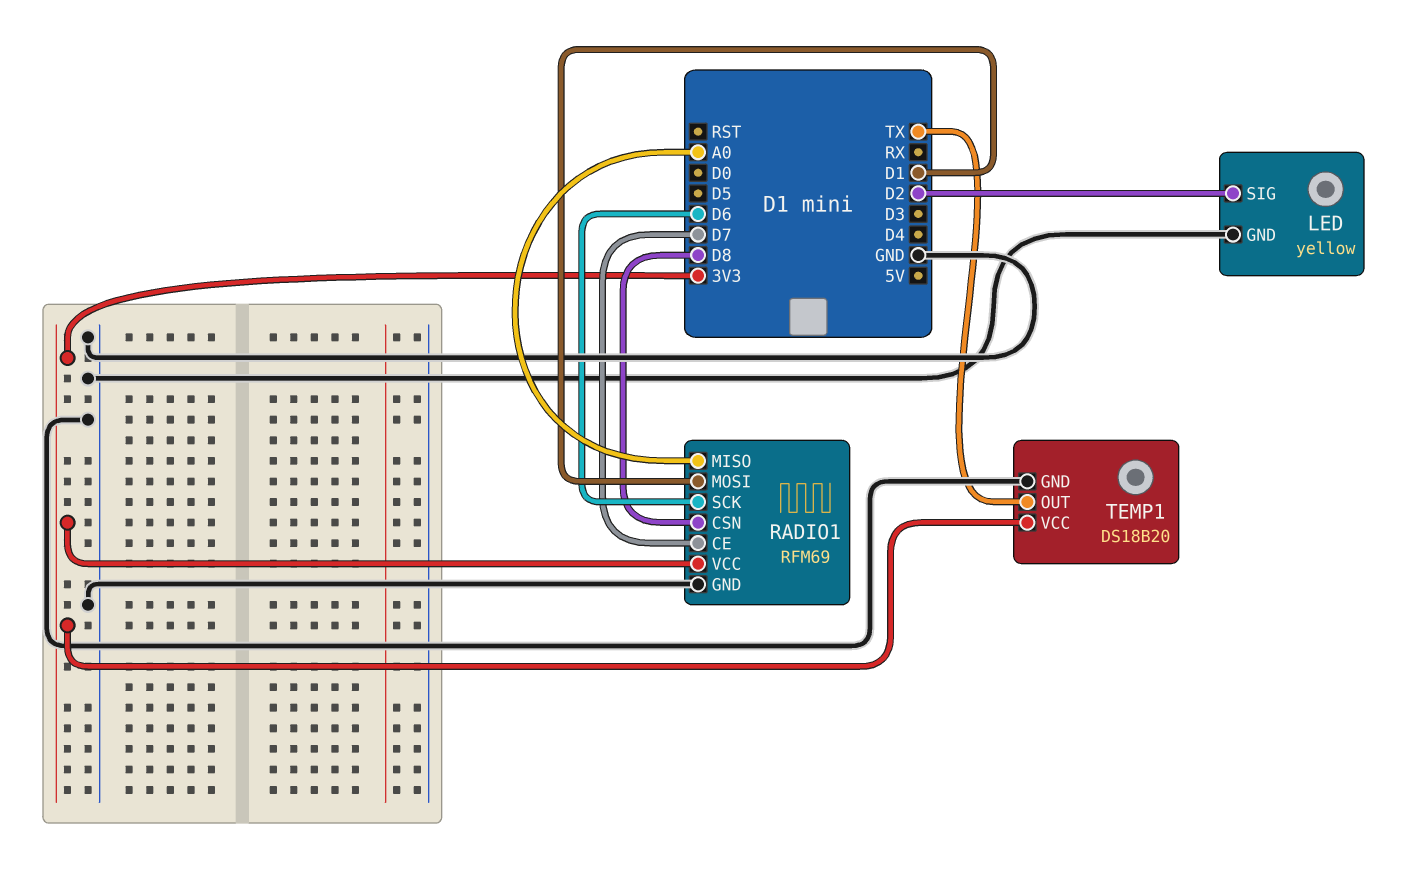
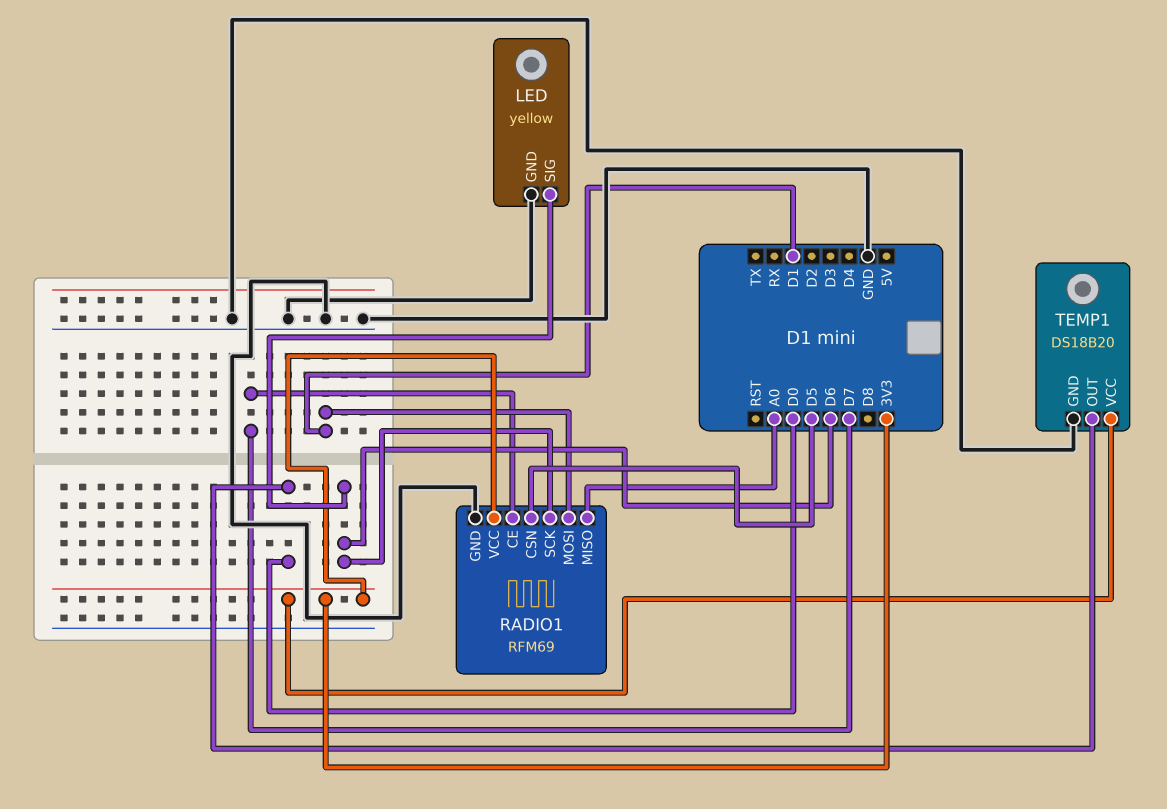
LED pin SIG: D2 -> D6
RADIO1 pin CSN: D8 -> D5
TEMP1 pin OUT: TX -> D0

